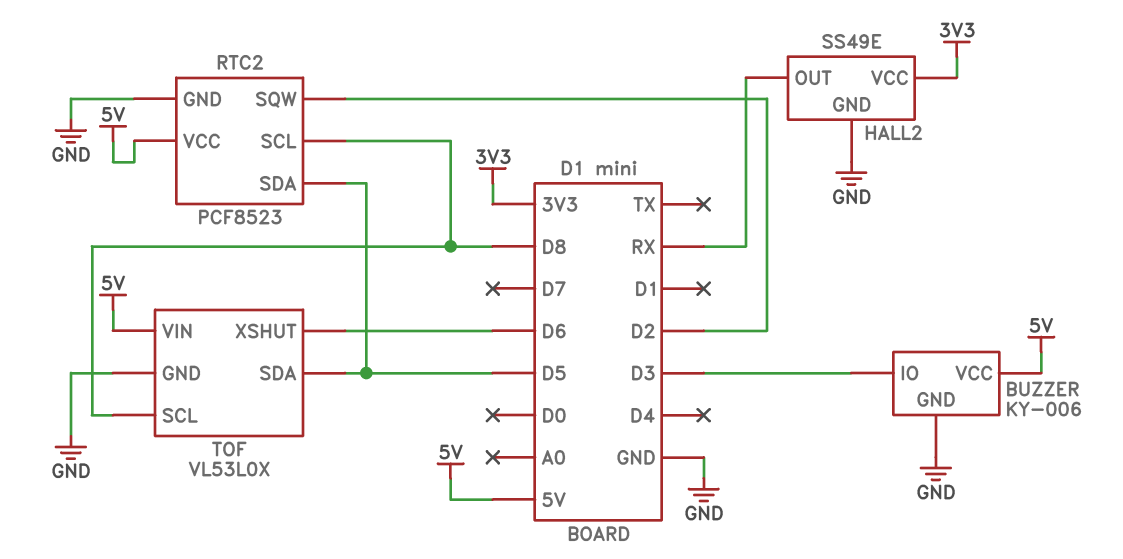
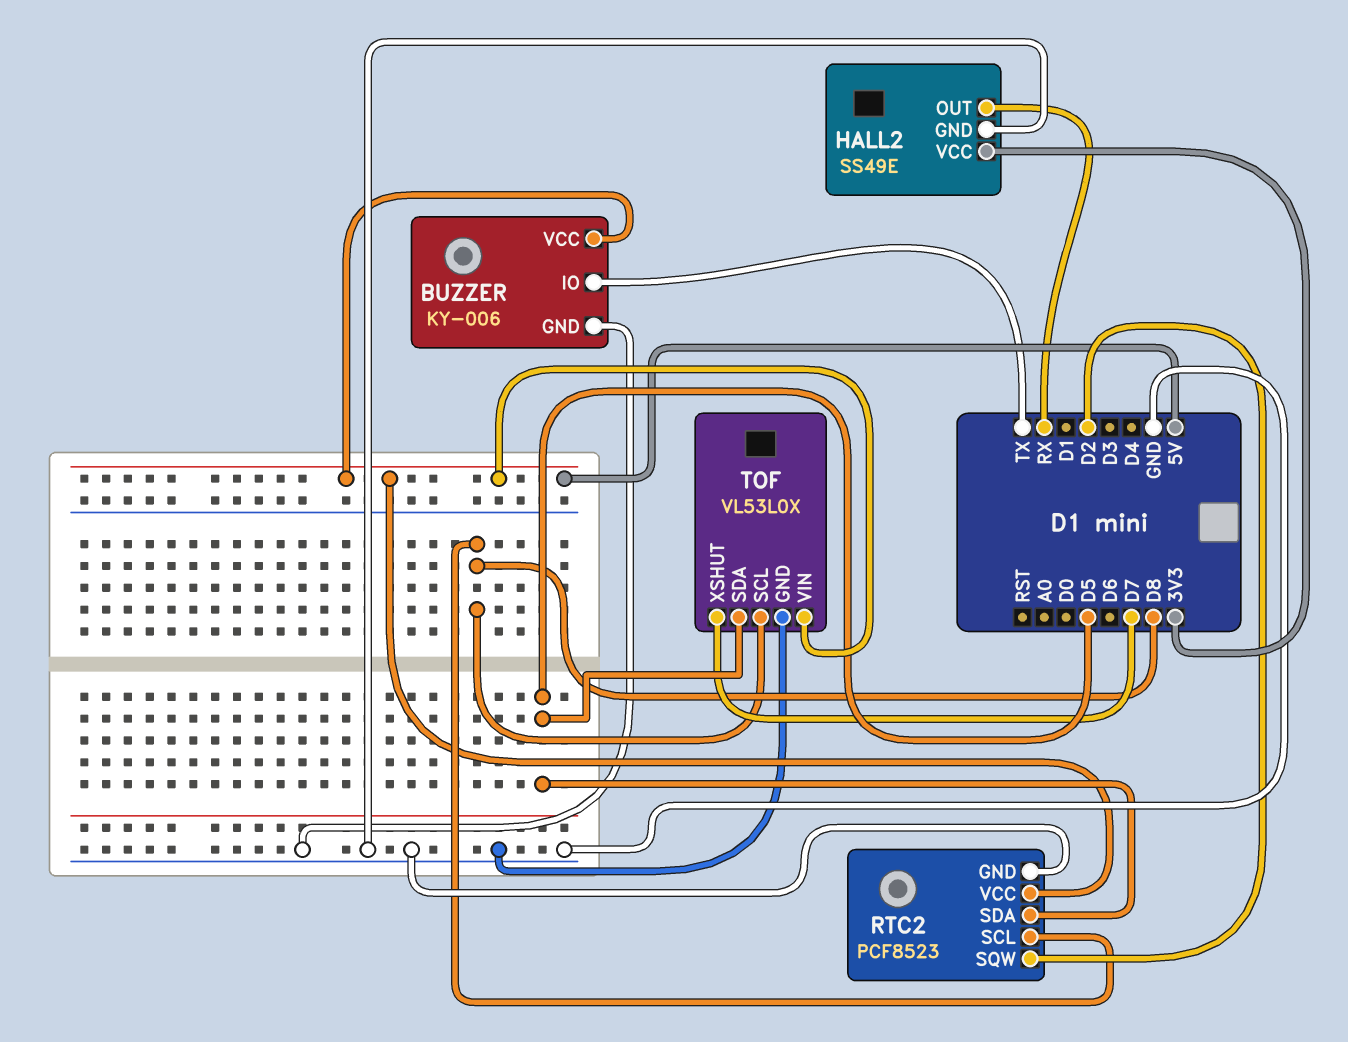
BUZZER pin IO: D3 -> TX
TOF pin XSHUT: D6 -> D7

